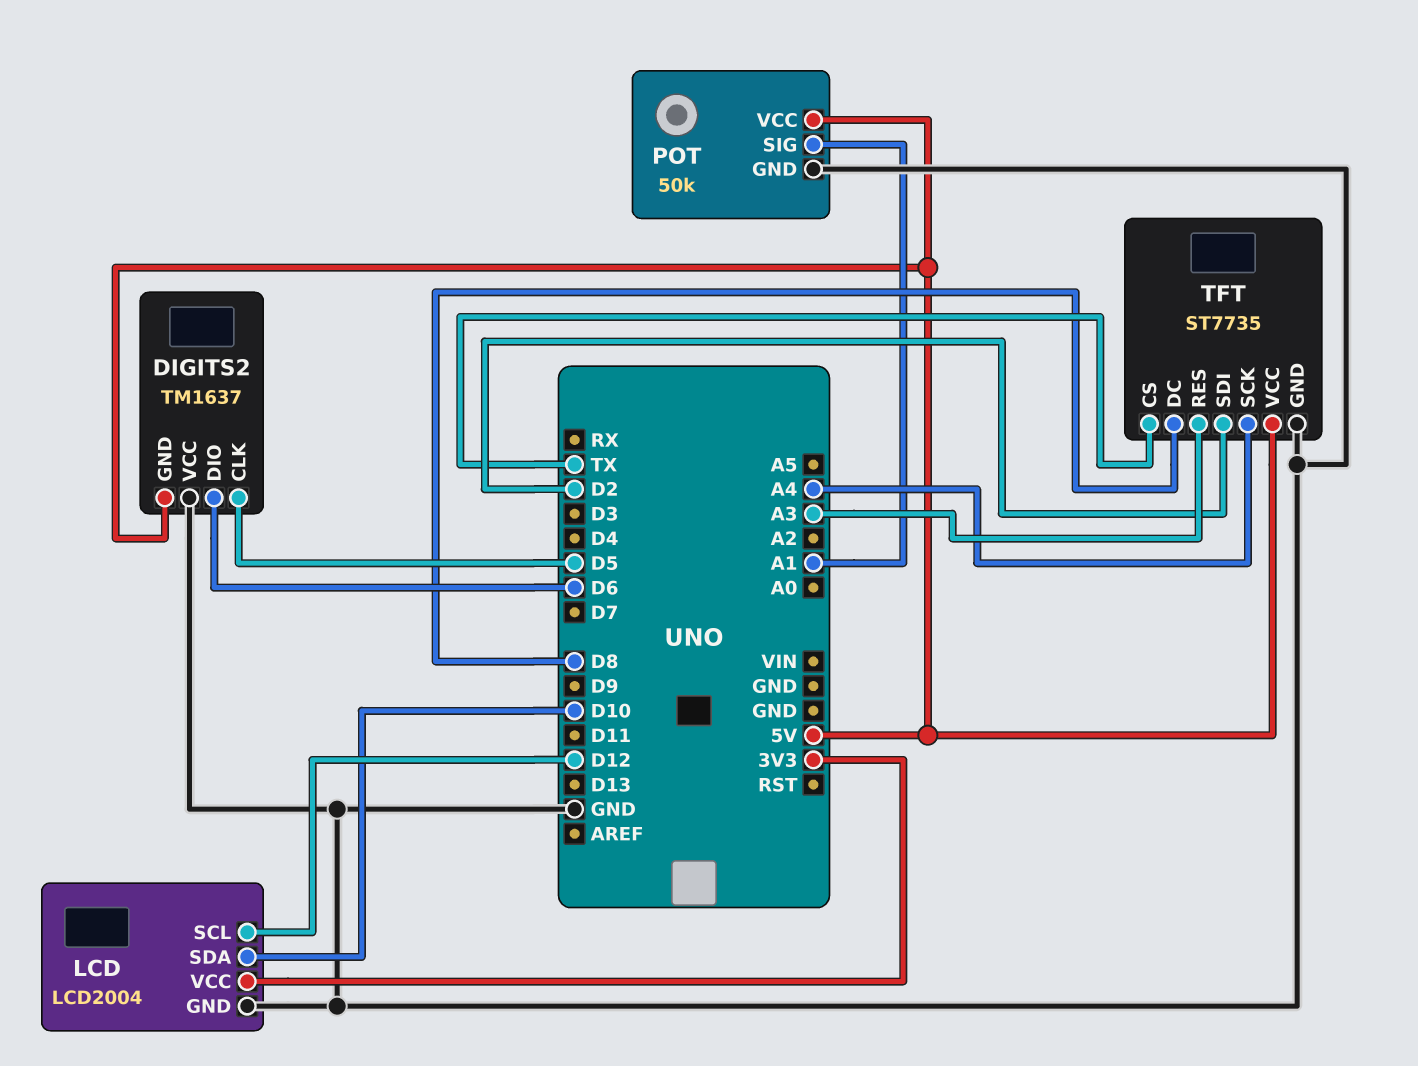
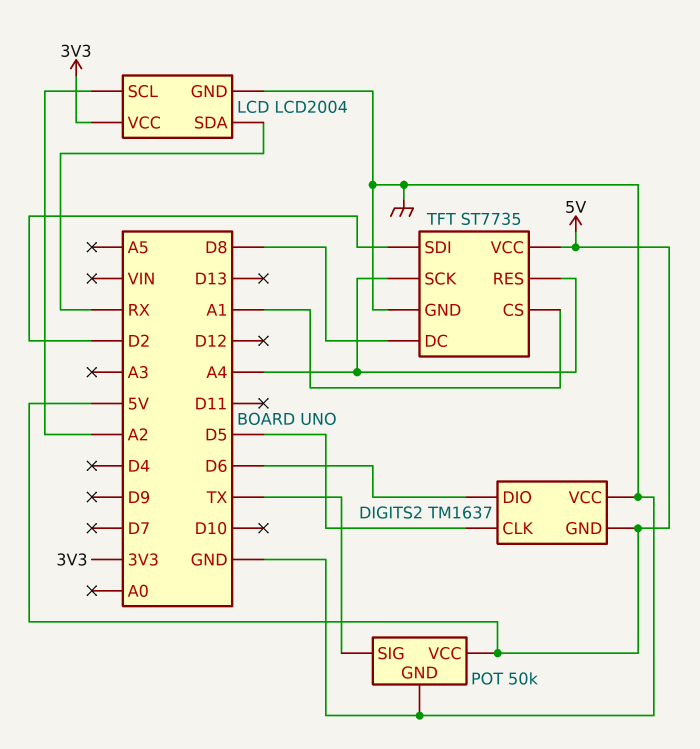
LCD pin SCL: D12 -> A2
LCD pin SDA: D10 -> RX
POT pin SIG: A1 -> TX
TFT pin CS: TX -> A1
TFT pin RES: A3 -> A4

